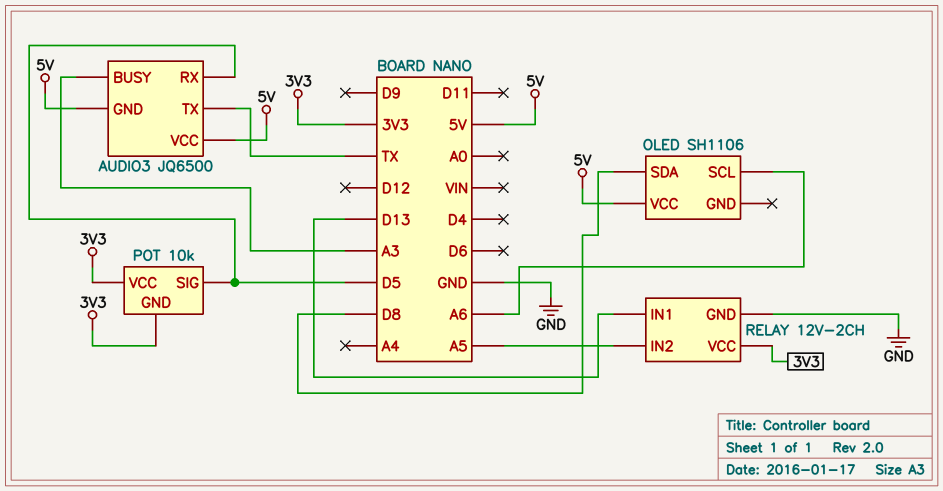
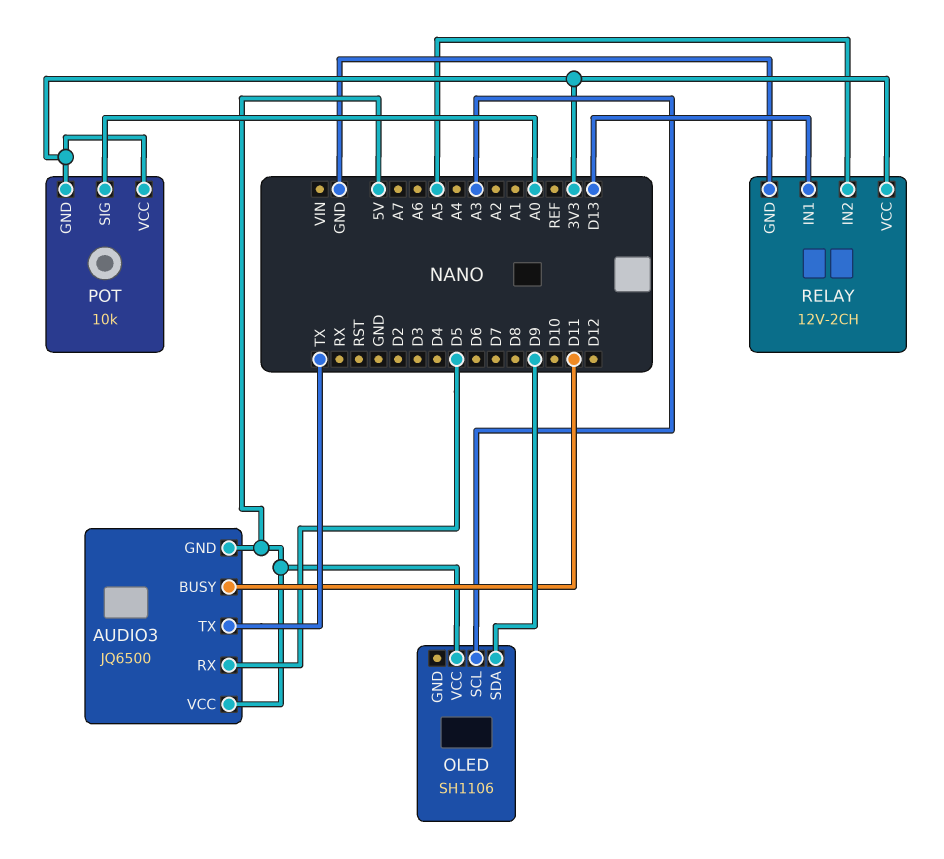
AUDIO3 pin BUSY: A3 -> D11
OLED pin SCL: A6 -> A3
OLED pin SDA: D8 -> D9
POT pin SIG: D5 -> A0

